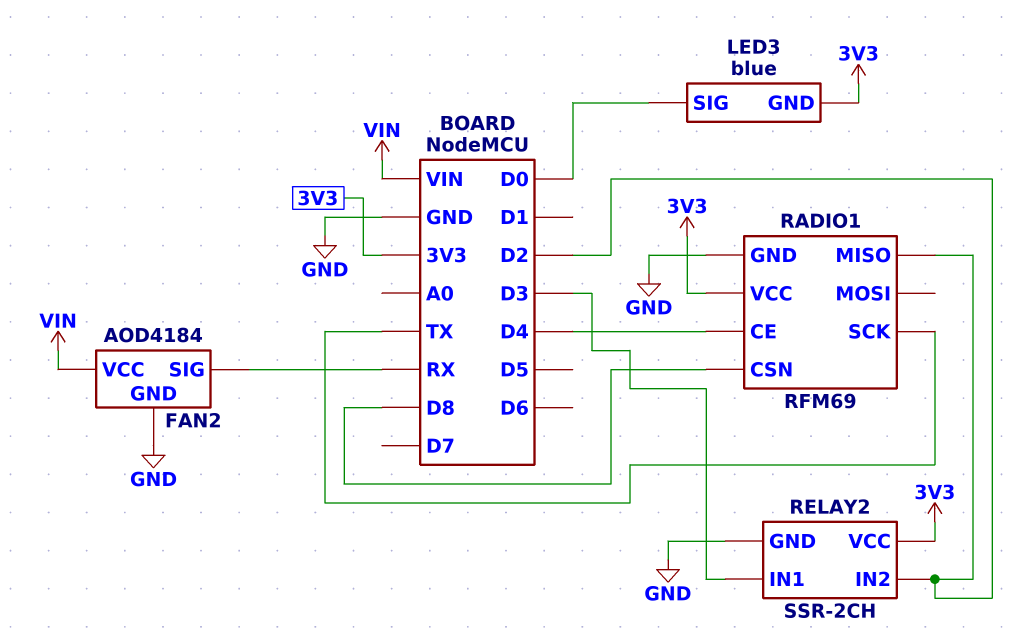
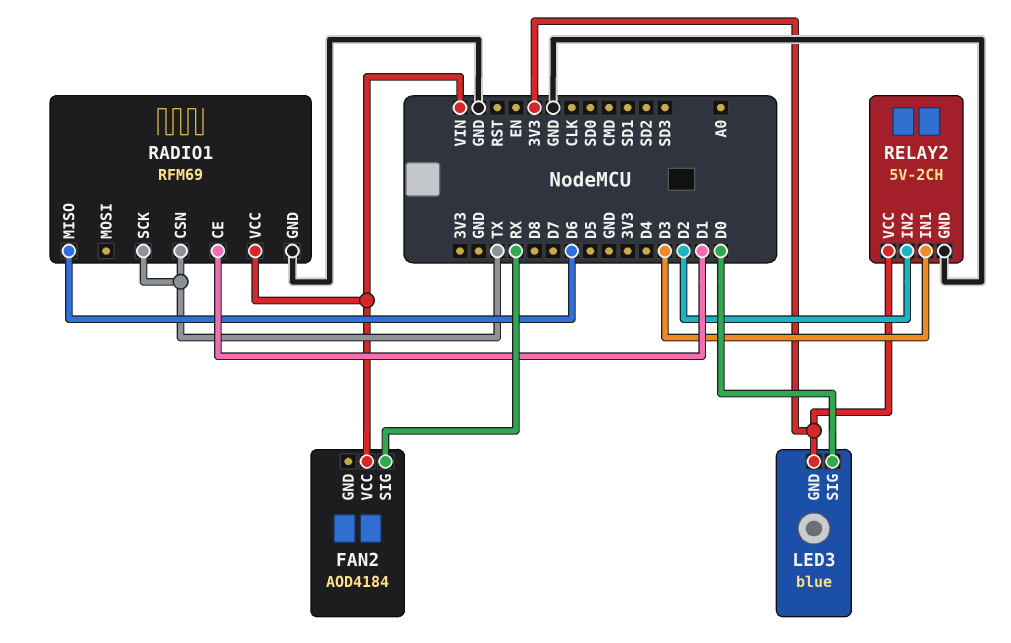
FAN2 pin GND: GND -> none
RADIO1 pin CE: D4 -> D1
RADIO1 pin CSN: D8 -> TX
RADIO1 pin MISO: D2 -> D6
RADIO1 pin VCC: 3V3 -> VIN
RELAY2: SSR-2CH -> 5V-2CH

